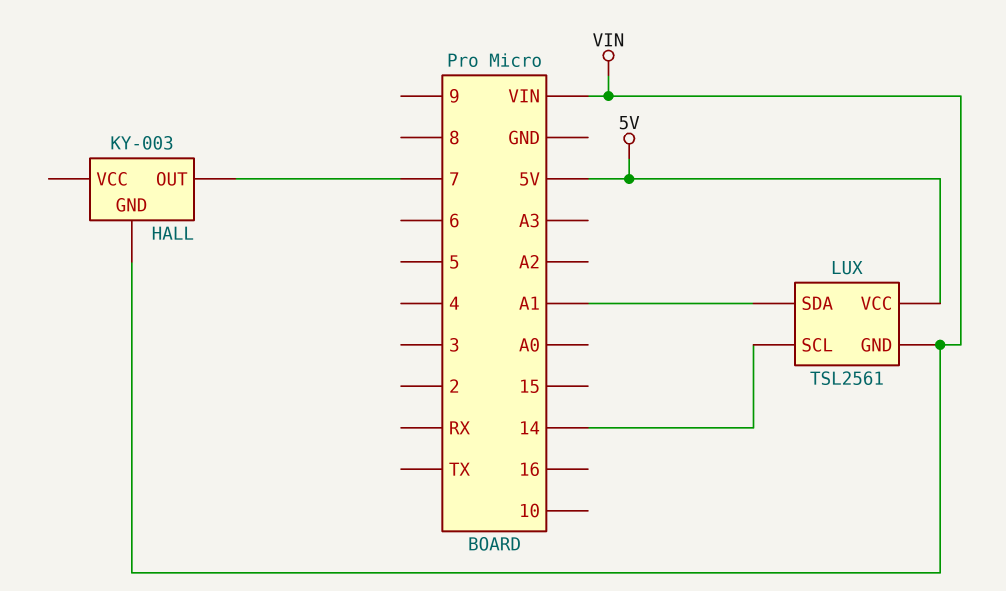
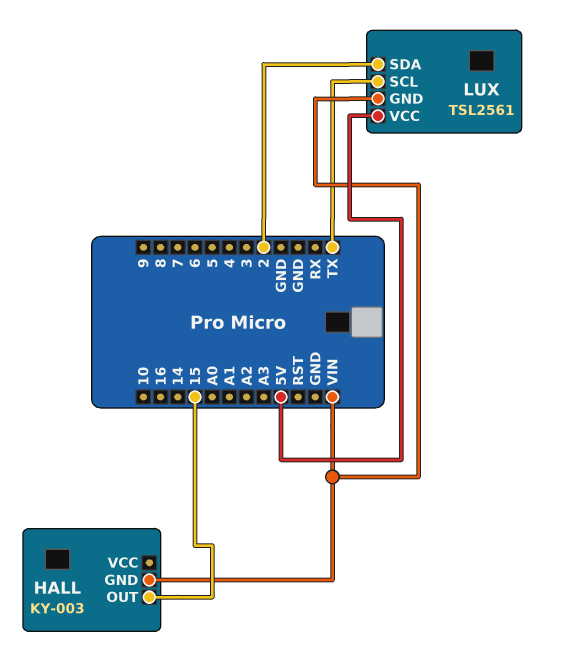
HALL pin OUT: 7 -> 15
LUX pin SCL: 14 -> TX
LUX pin SDA: A1 -> 2

